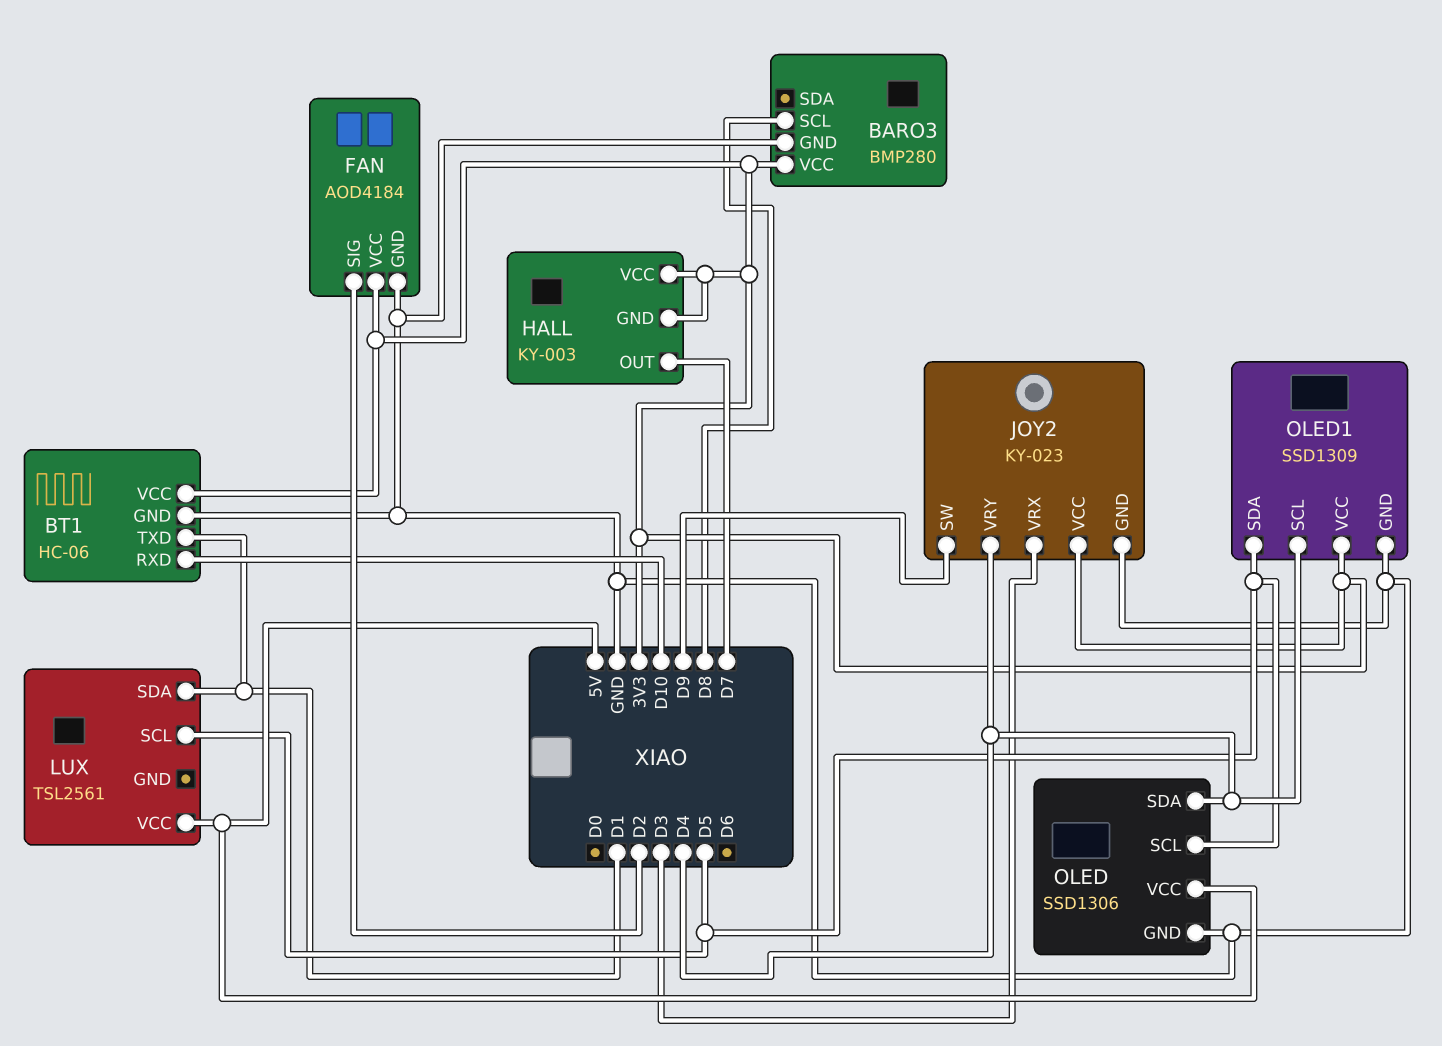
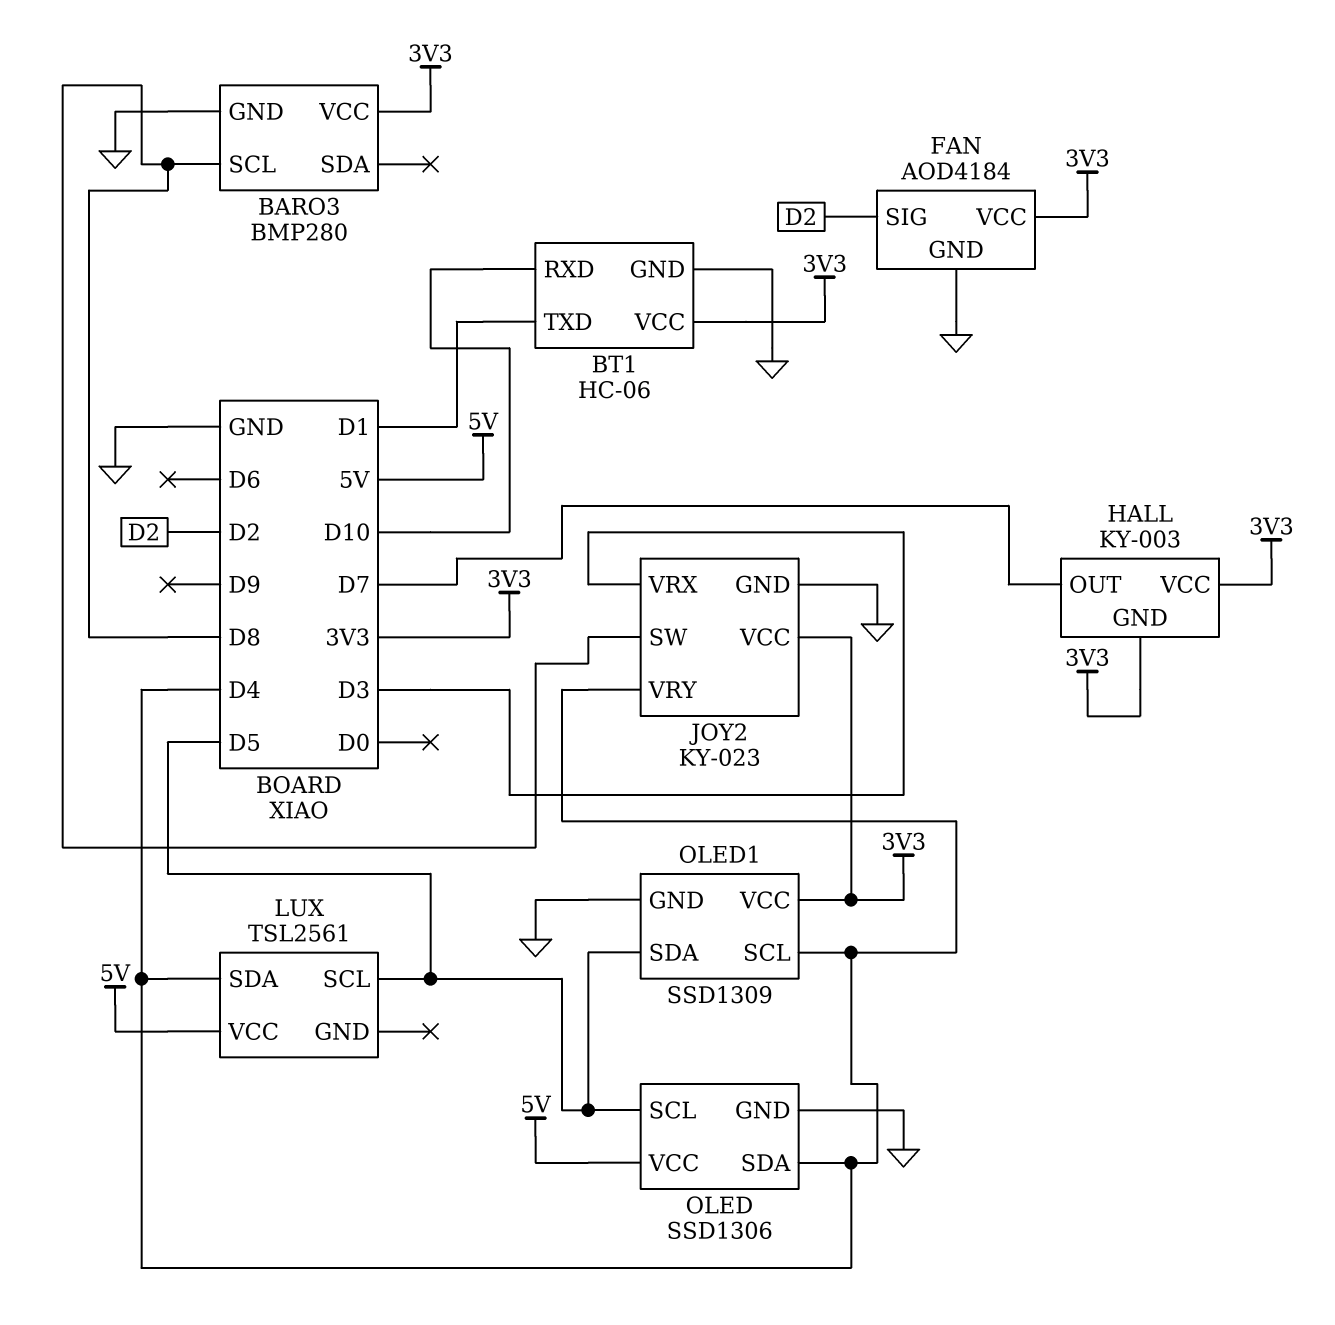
JOY2 pin SW: D9 -> D8
LUX pin SDA: D1 -> D4

